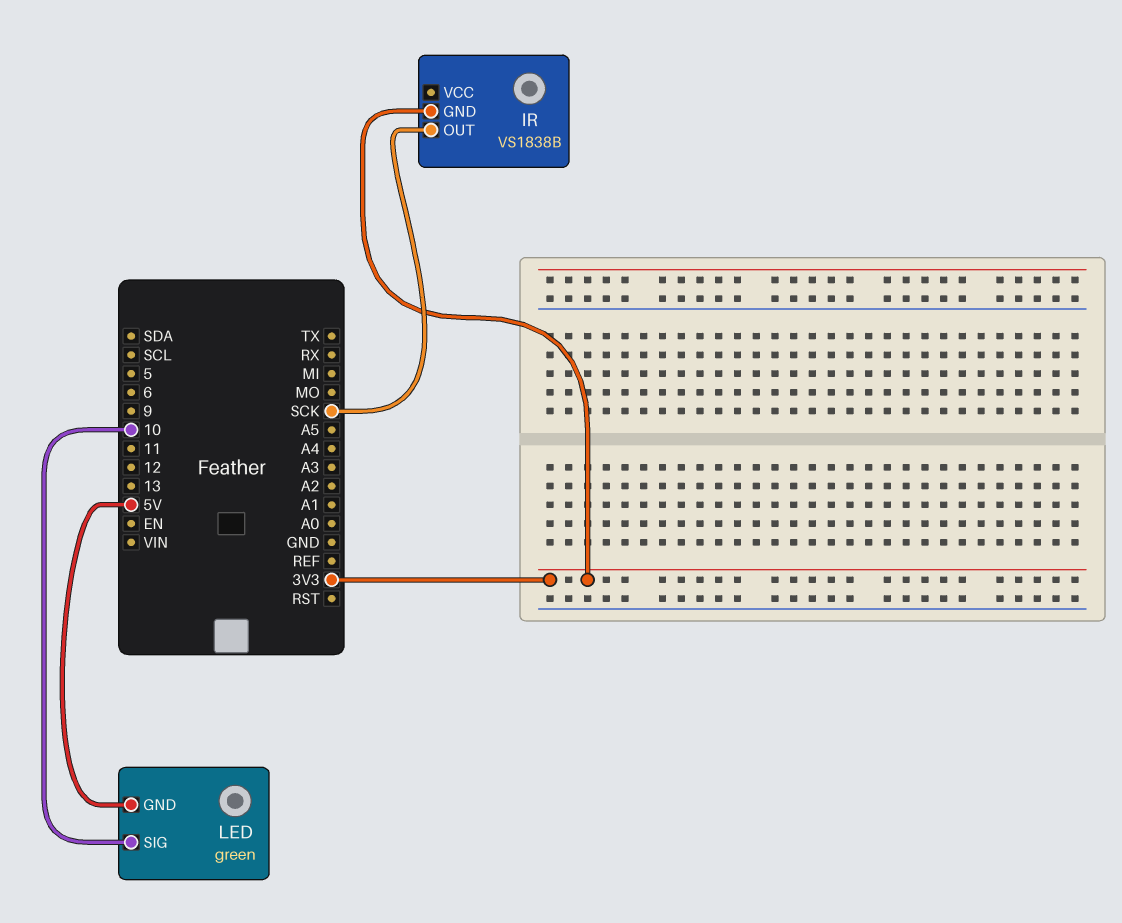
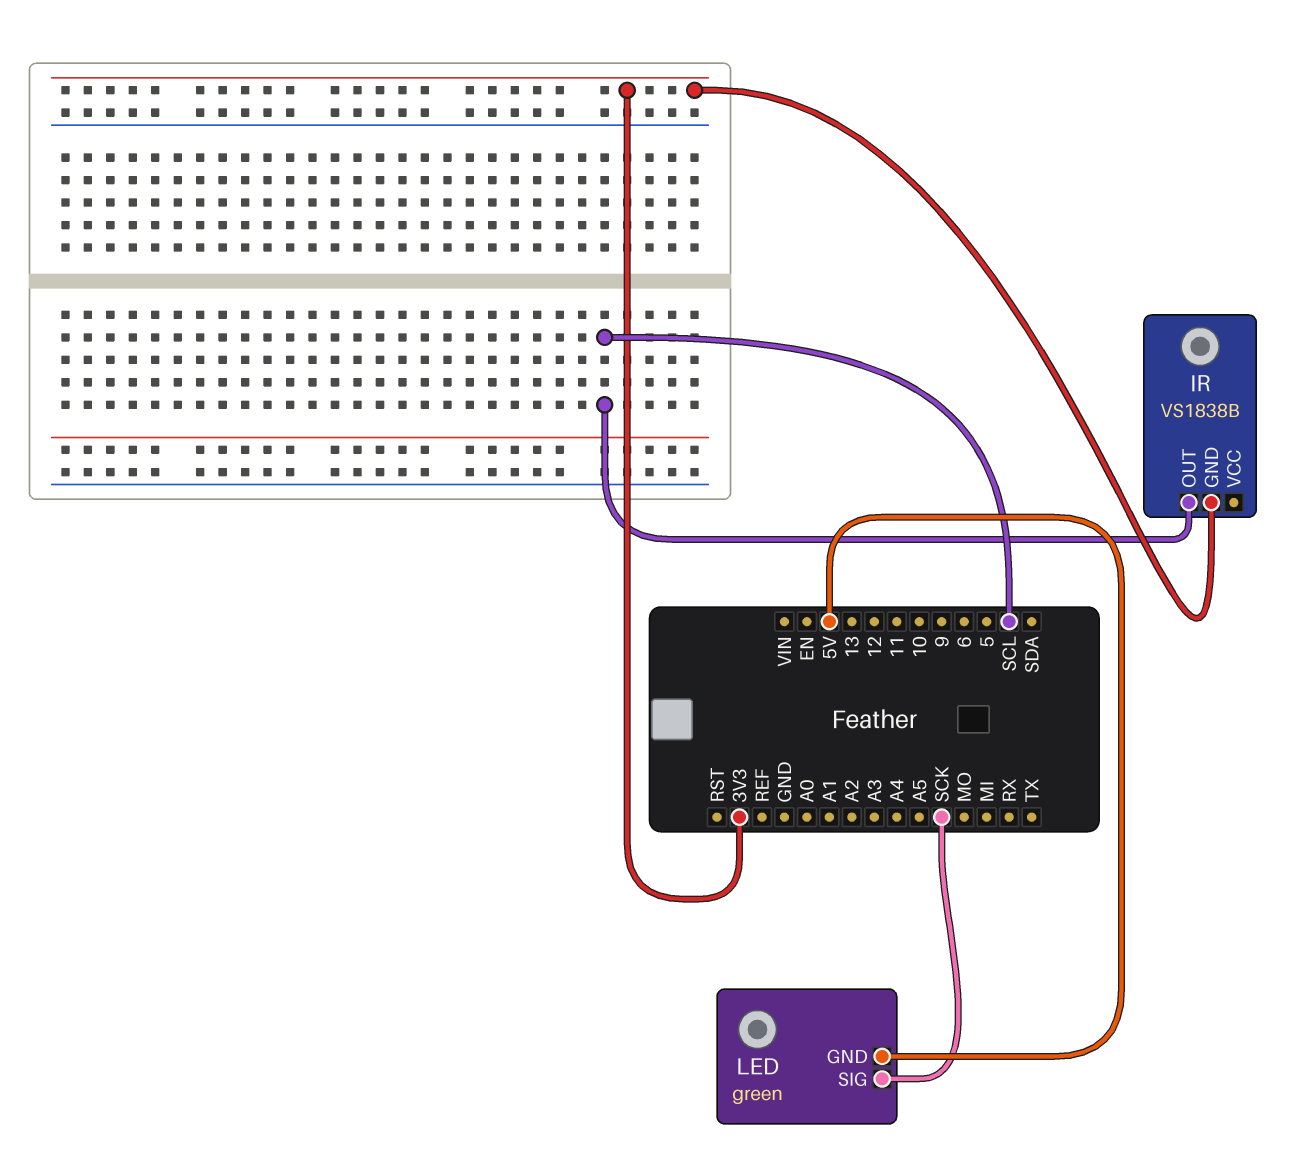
IR pin OUT: SCK -> SCL
LED pin SIG: 10 -> SCK

